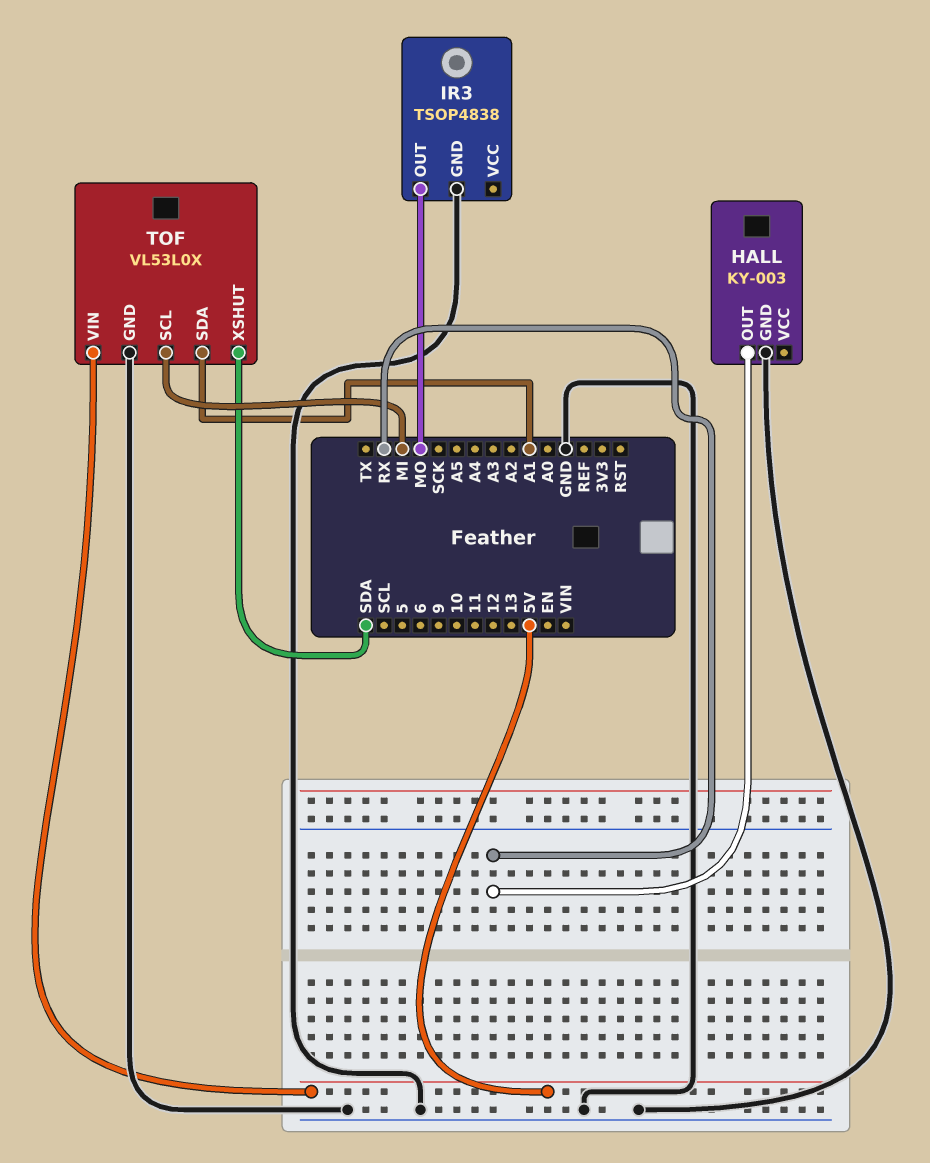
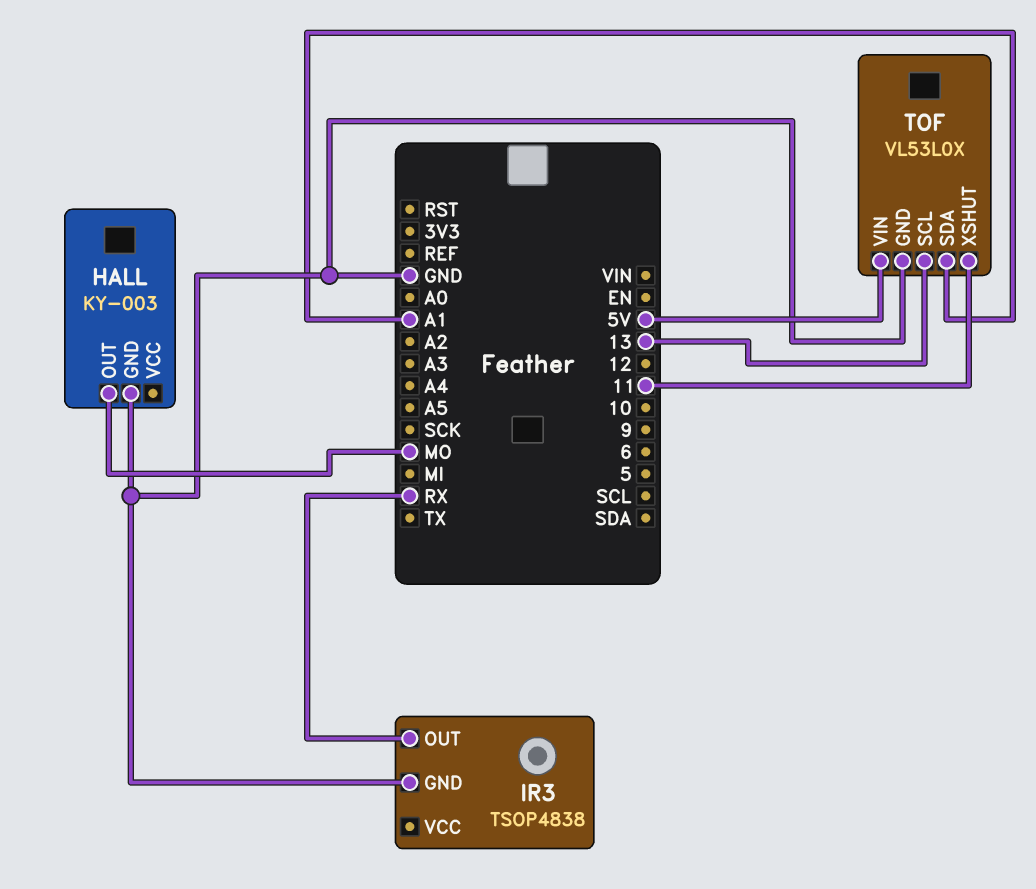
HALL pin OUT: RX -> MO
IR3 pin OUT: MO -> RX
TOF pin SCL: MI -> 13
TOF pin XSHUT: SDA -> 11

